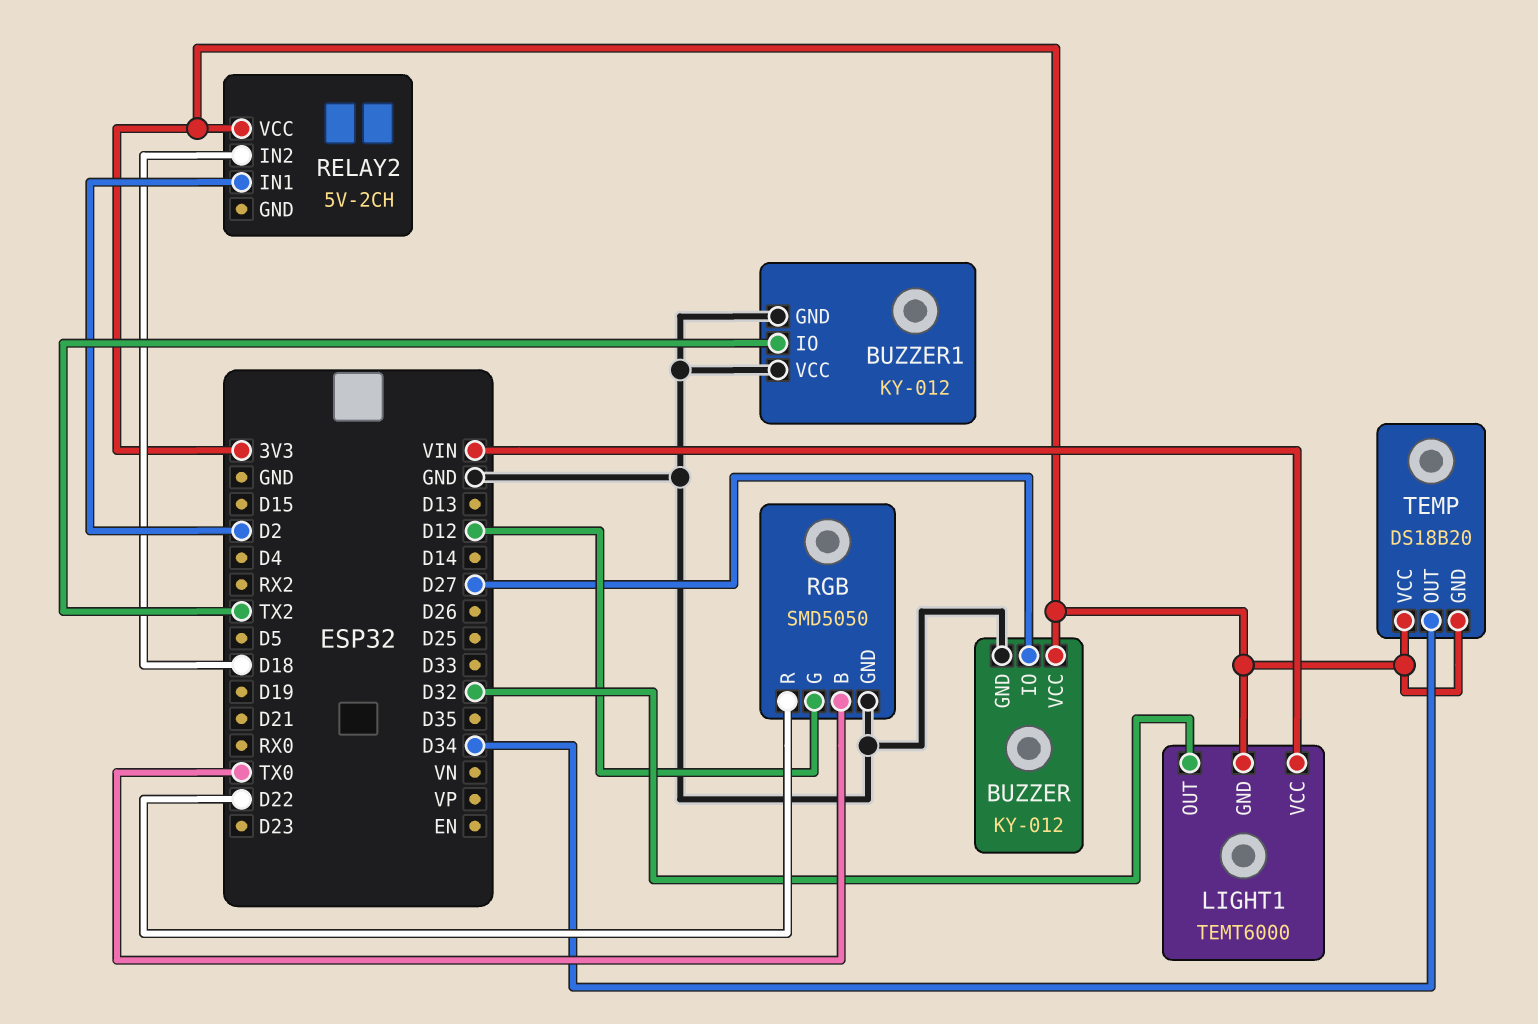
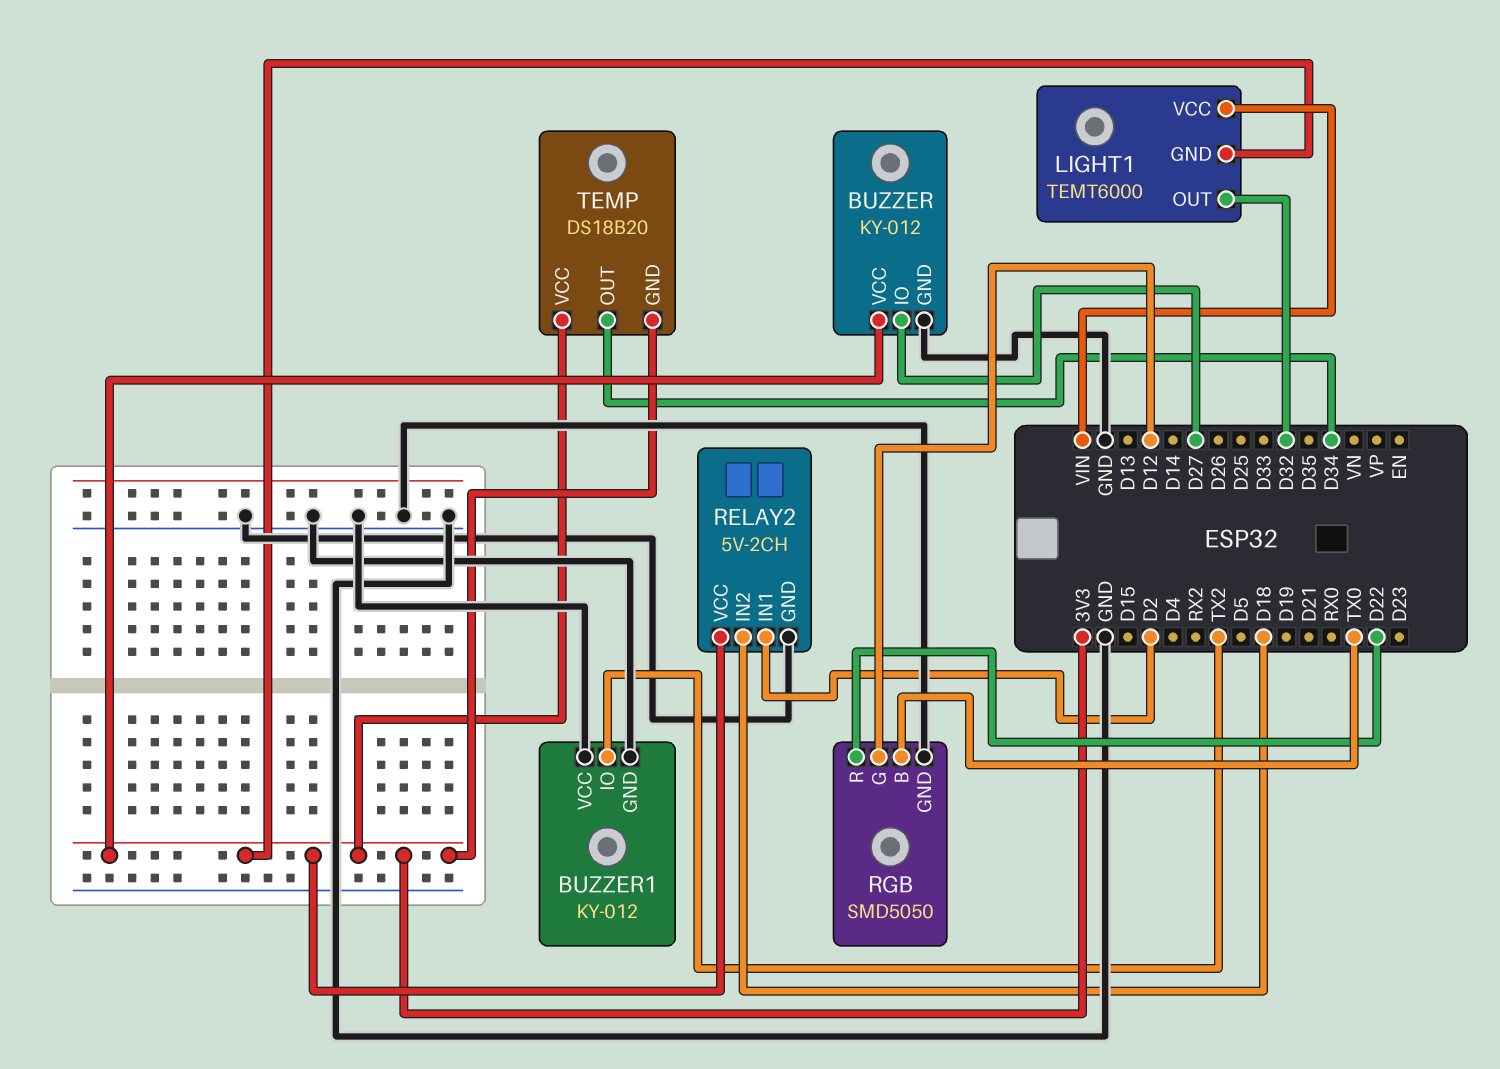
RELAY2 pin GND: none -> GND

